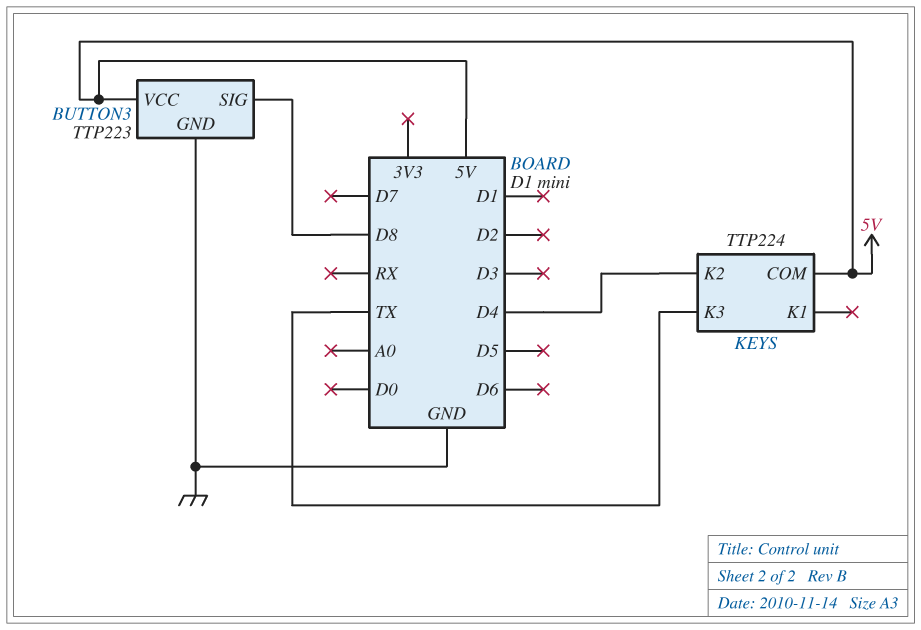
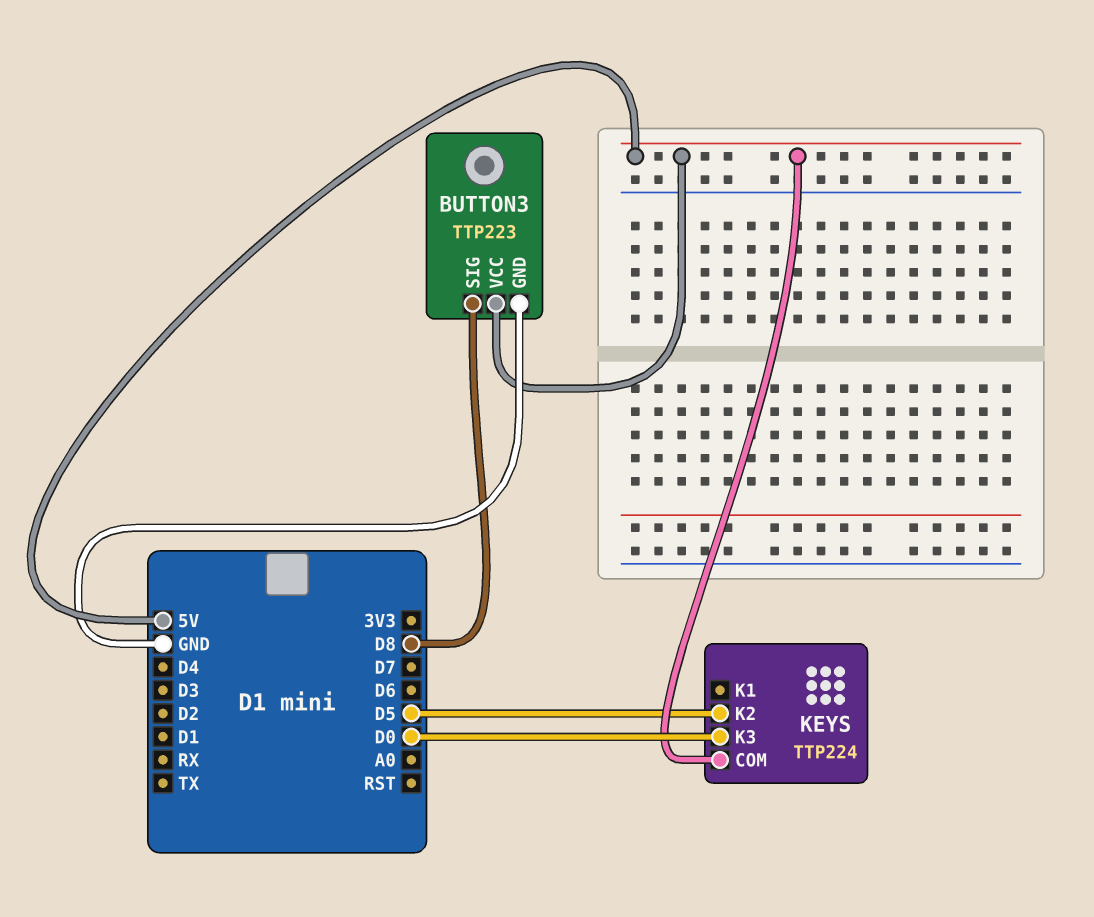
KEYS pin K2: D4 -> D5
KEYS pin K3: TX -> D0

